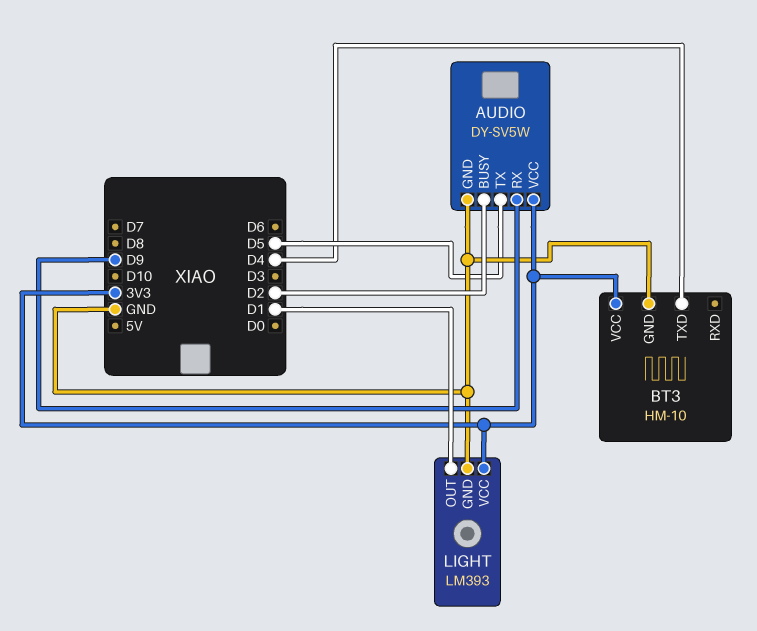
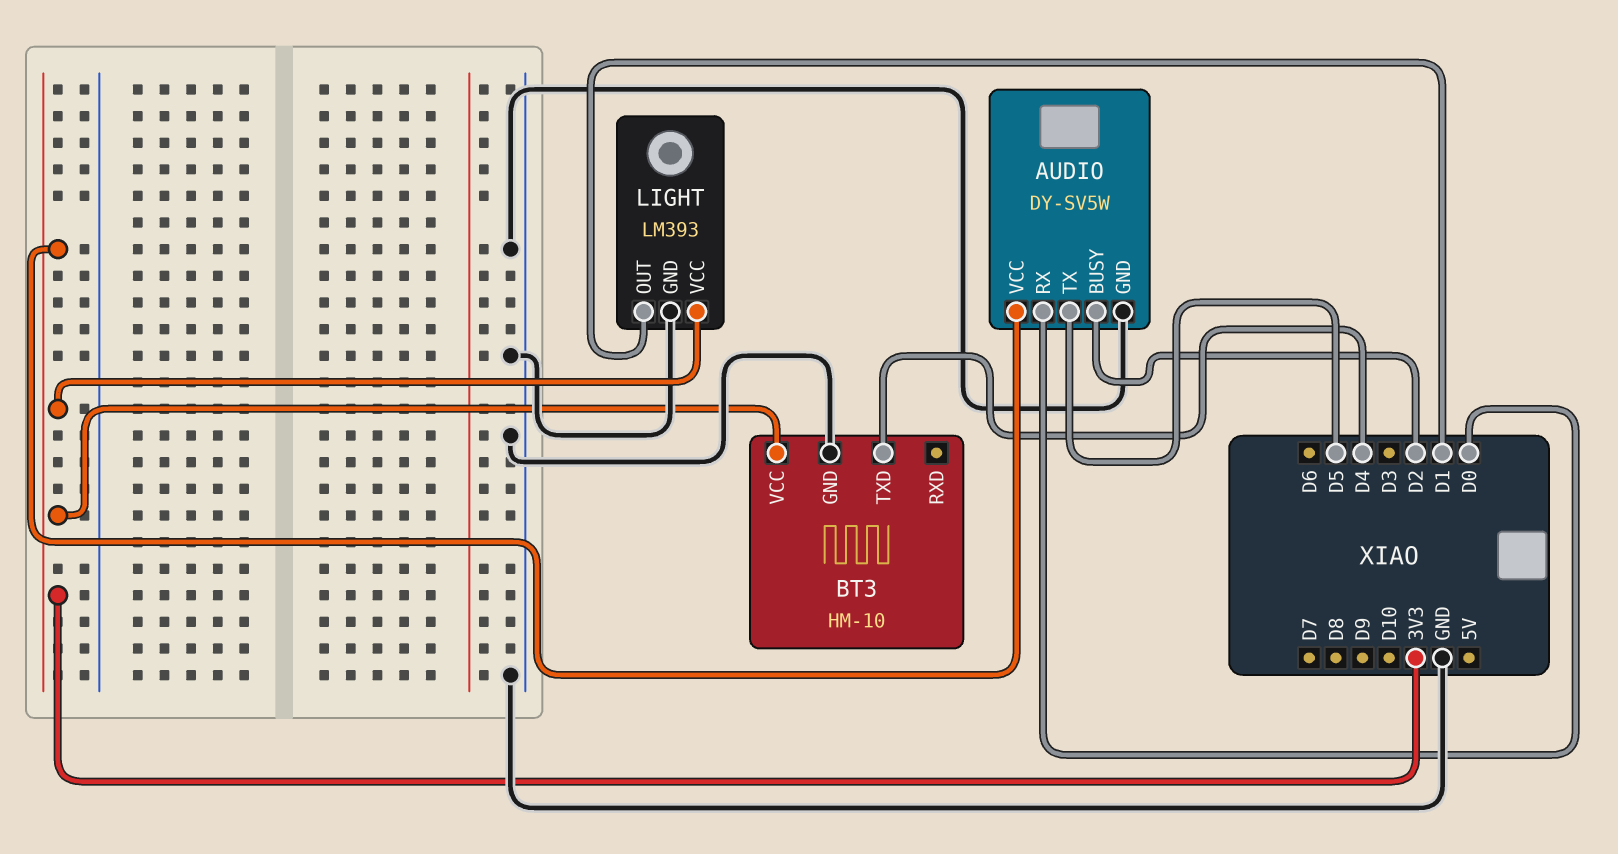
AUDIO pin RX: D9 -> D0

